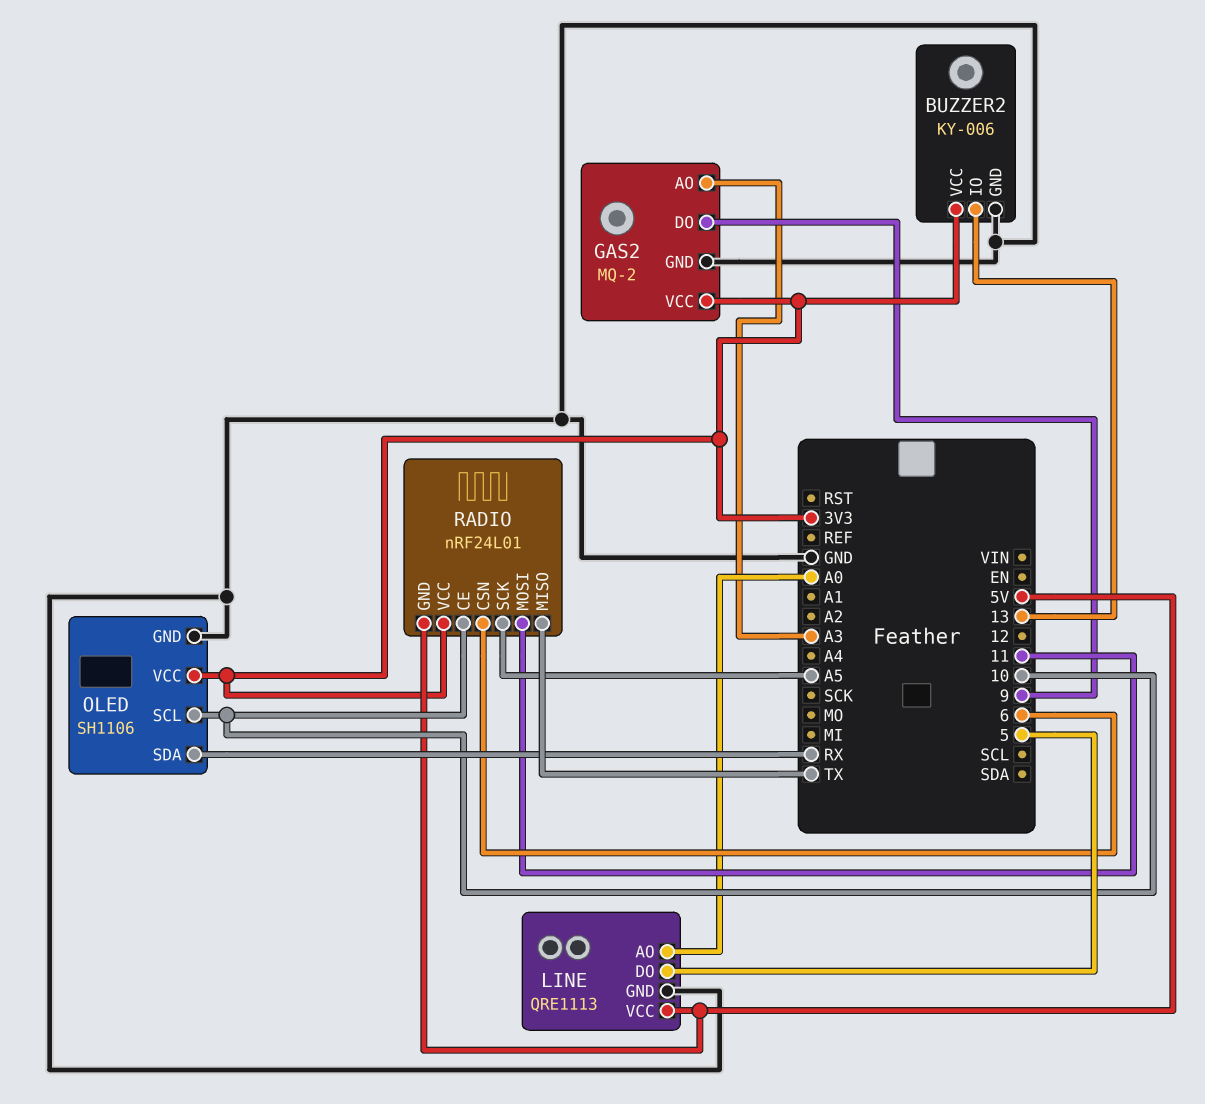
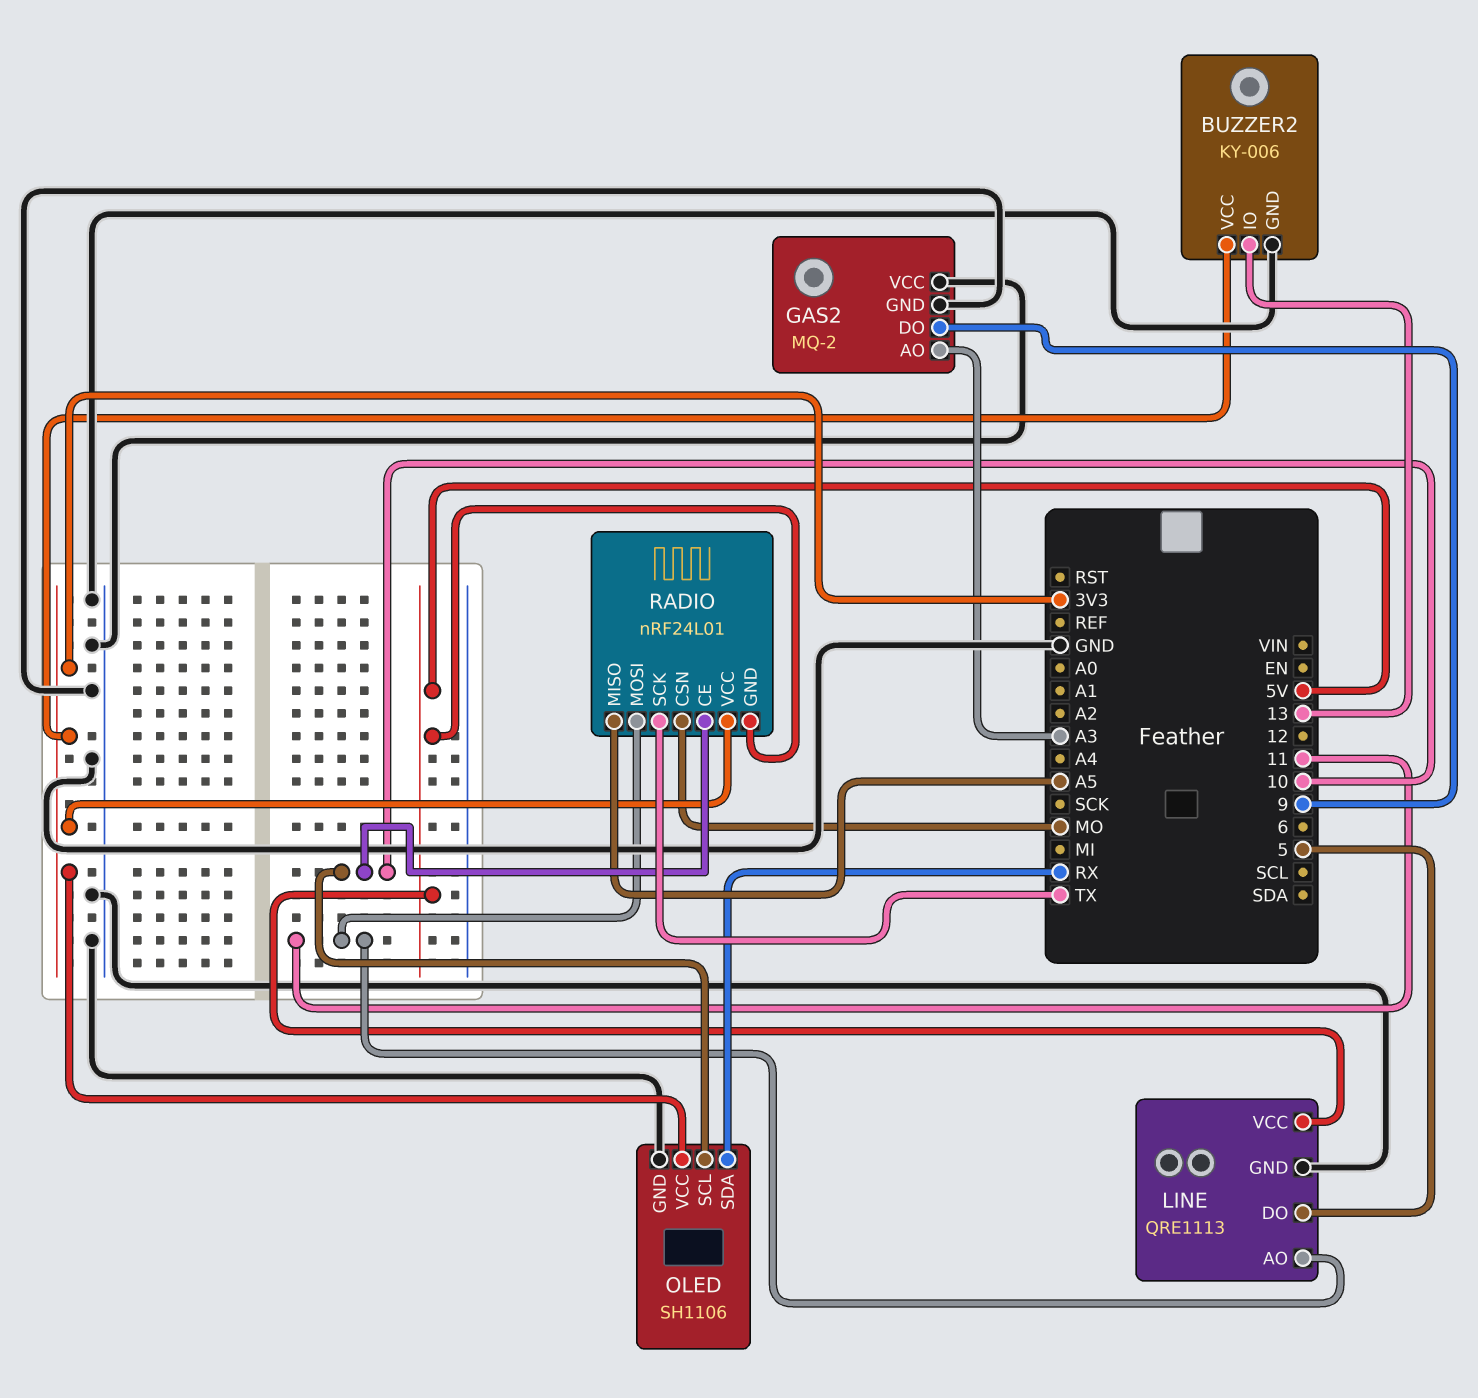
GAS2 pin VCC: 3V3 -> GND
LINE pin AO: A0 -> 11
RADIO pin CSN: 6 -> MO
RADIO pin MISO: TX -> A5
RADIO pin SCK: A5 -> TX

